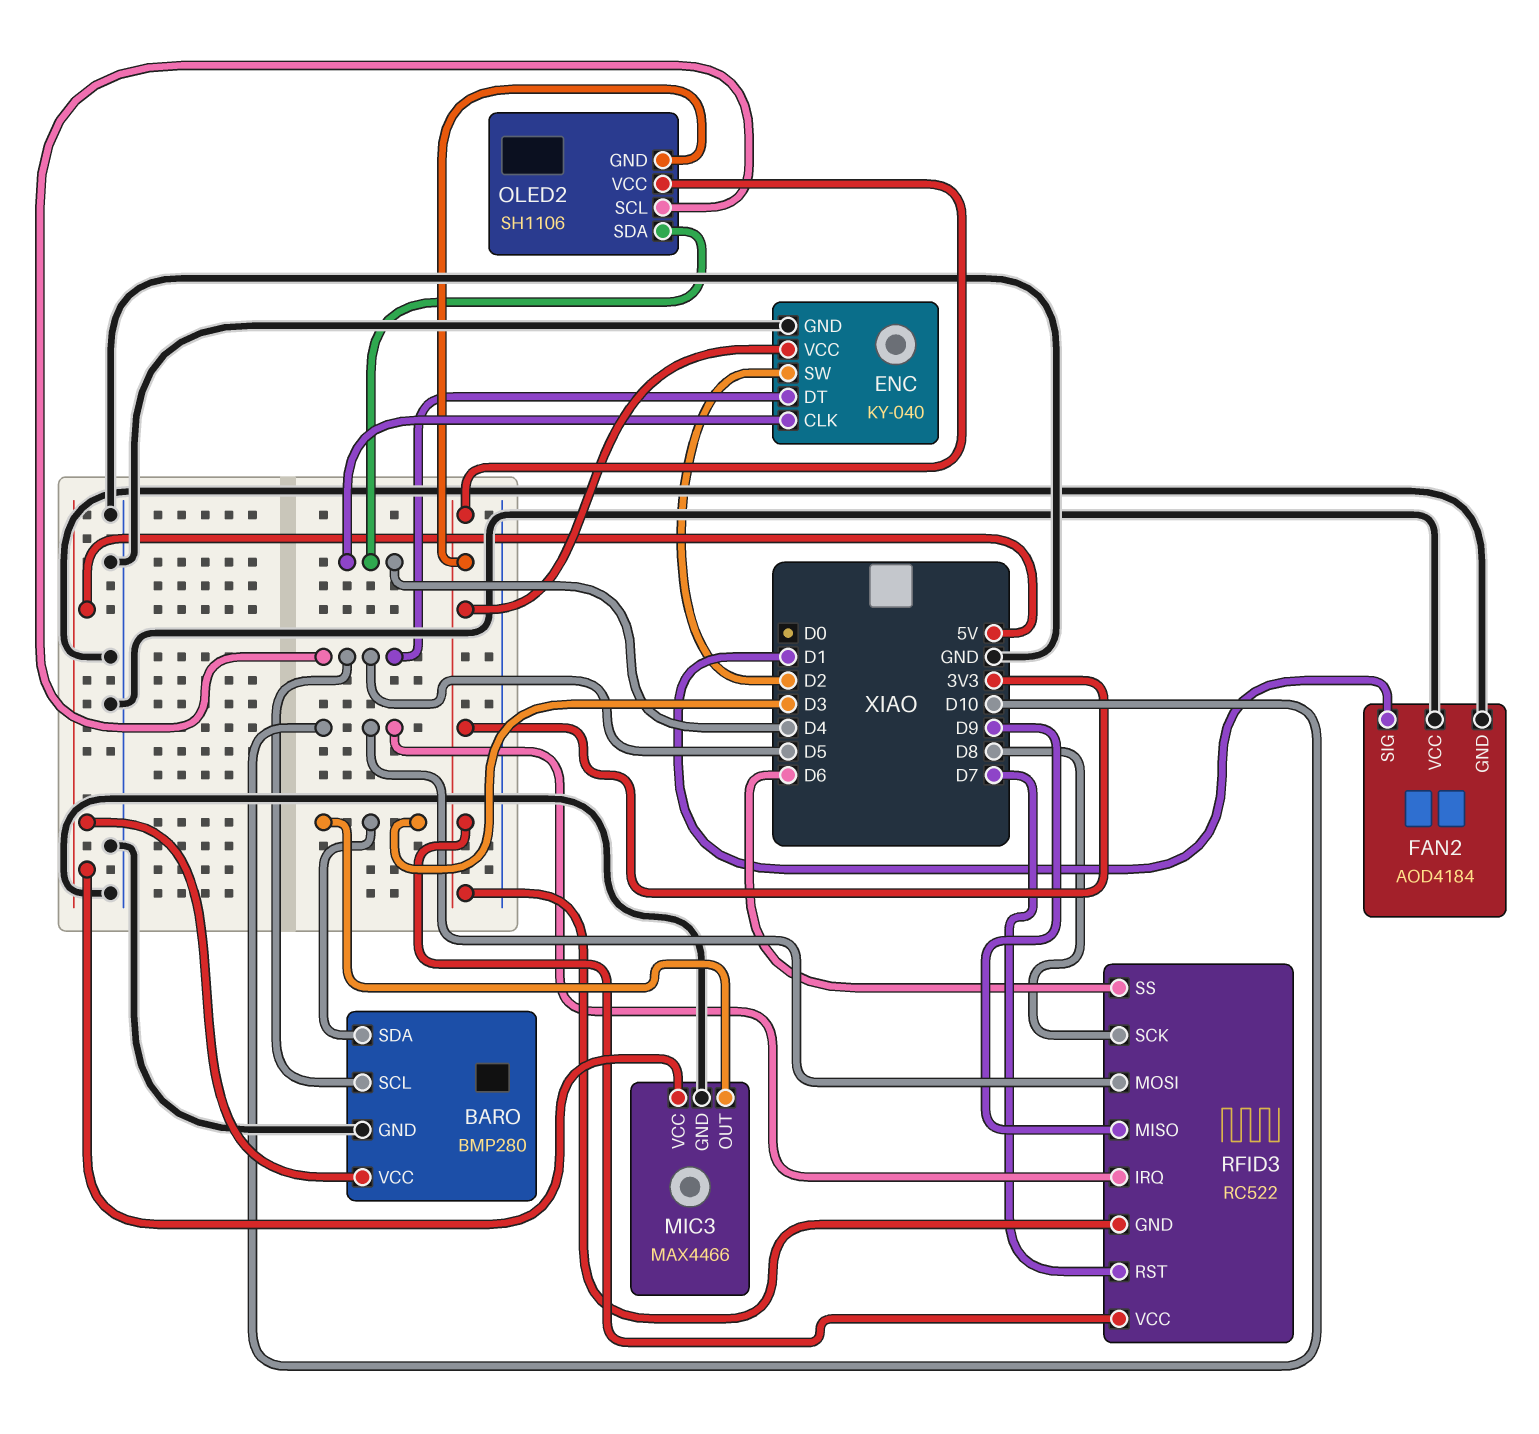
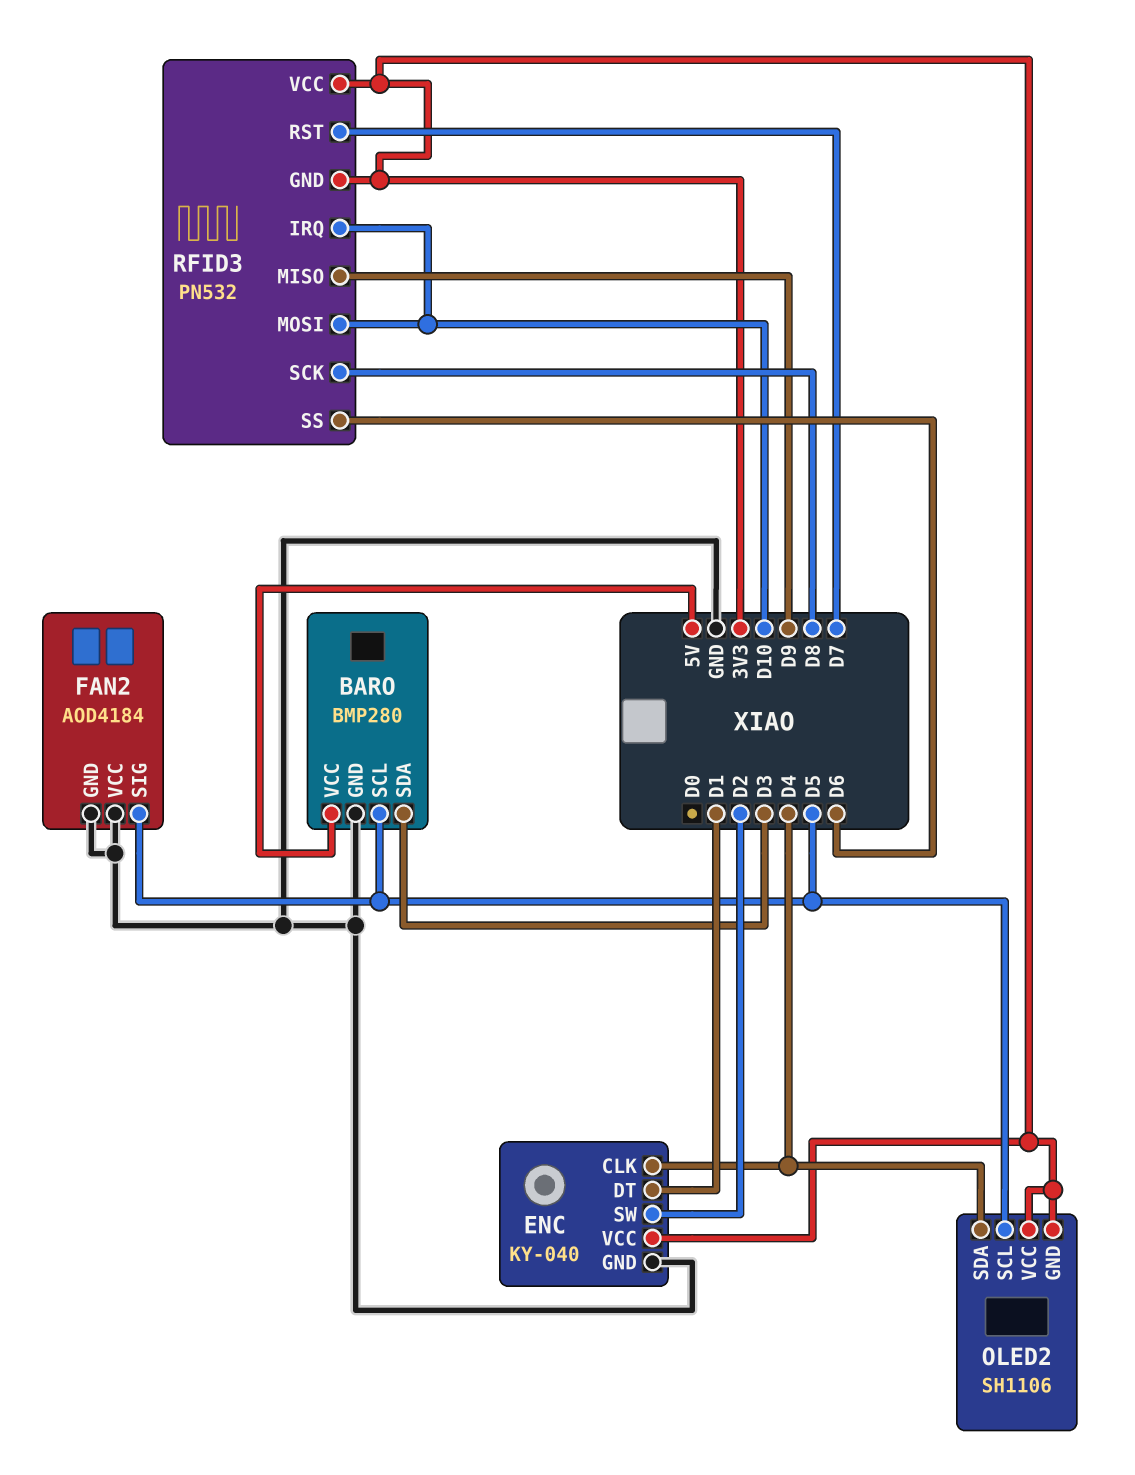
ENC pin DT: D5 -> D1
FAN2 pin SIG: D1 -> D5
MIC3: MAX4466 -> none
MIC3 pin GND: GND -> none
MIC3 pin OUT: D3 -> none
MIC3 pin VCC: 5V -> none
RFID3: RC522 -> PN532

